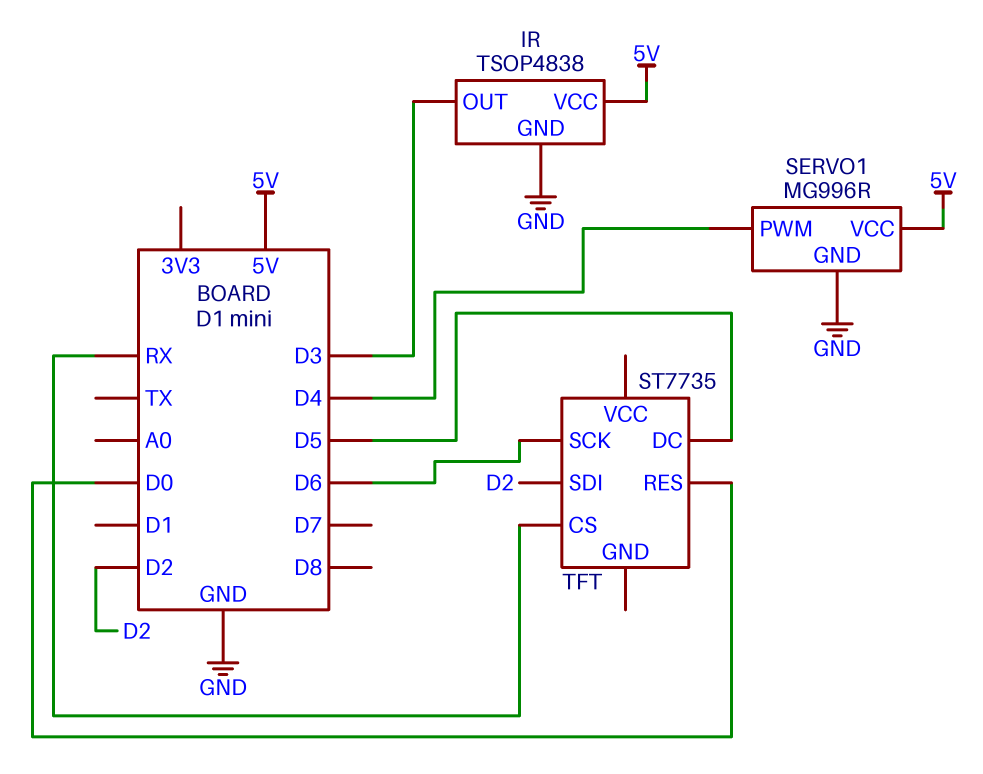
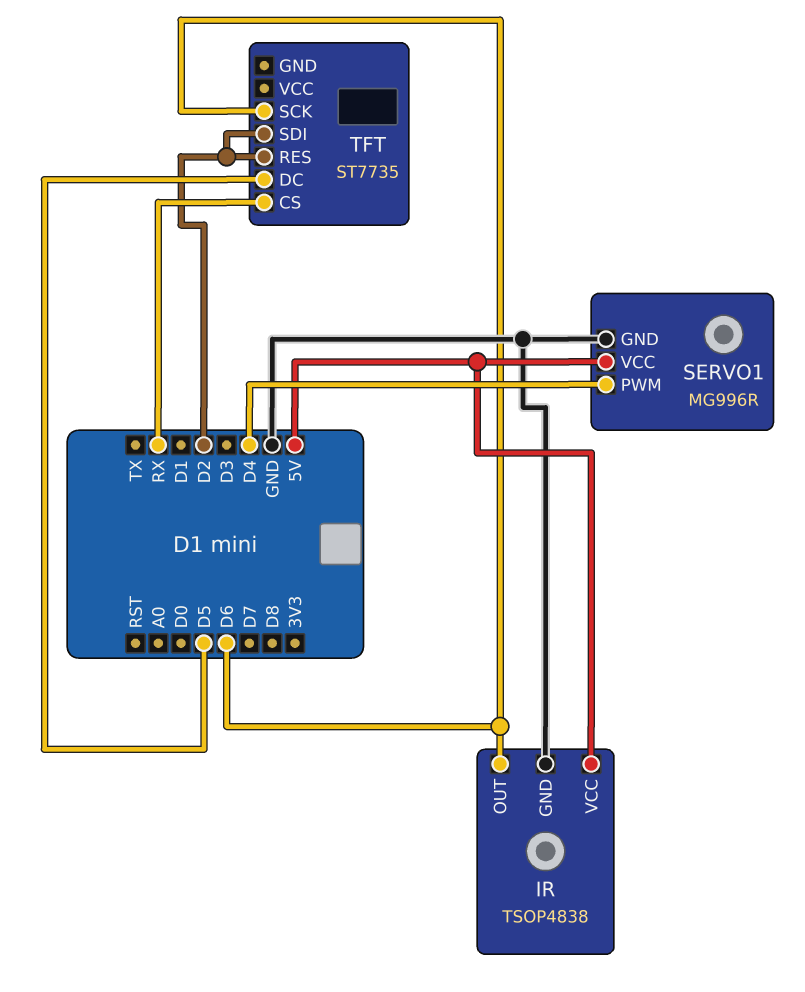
IR pin OUT: D3 -> D6
TFT pin RES: D0 -> D2

